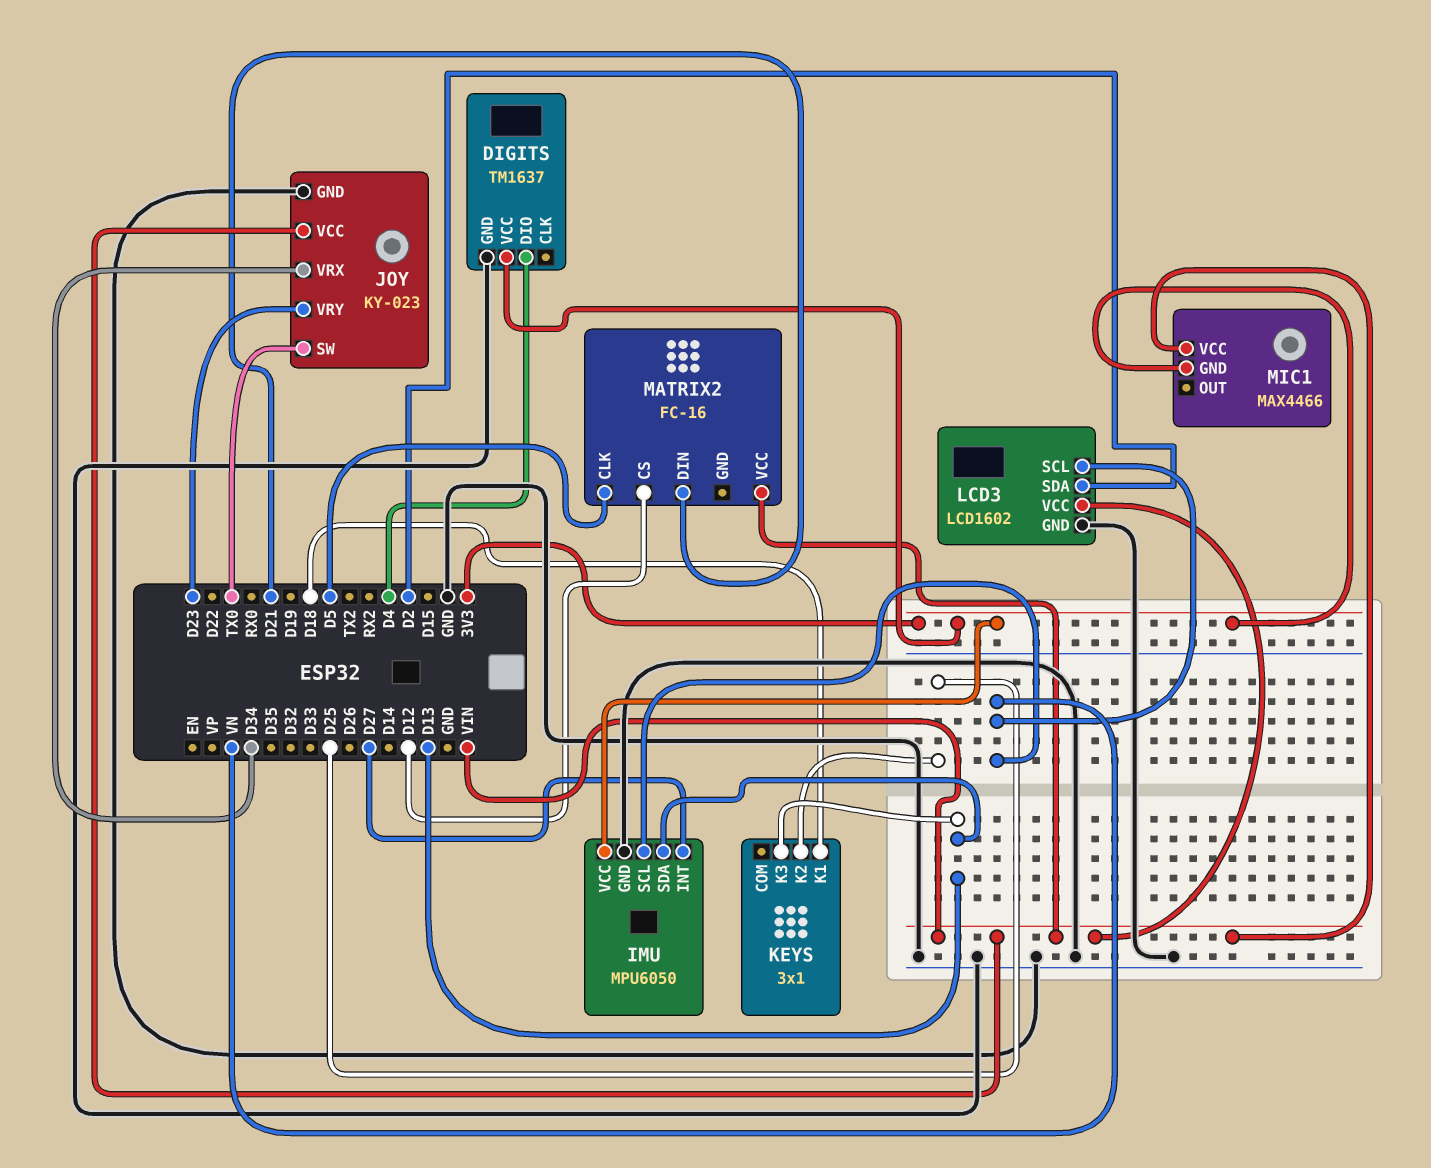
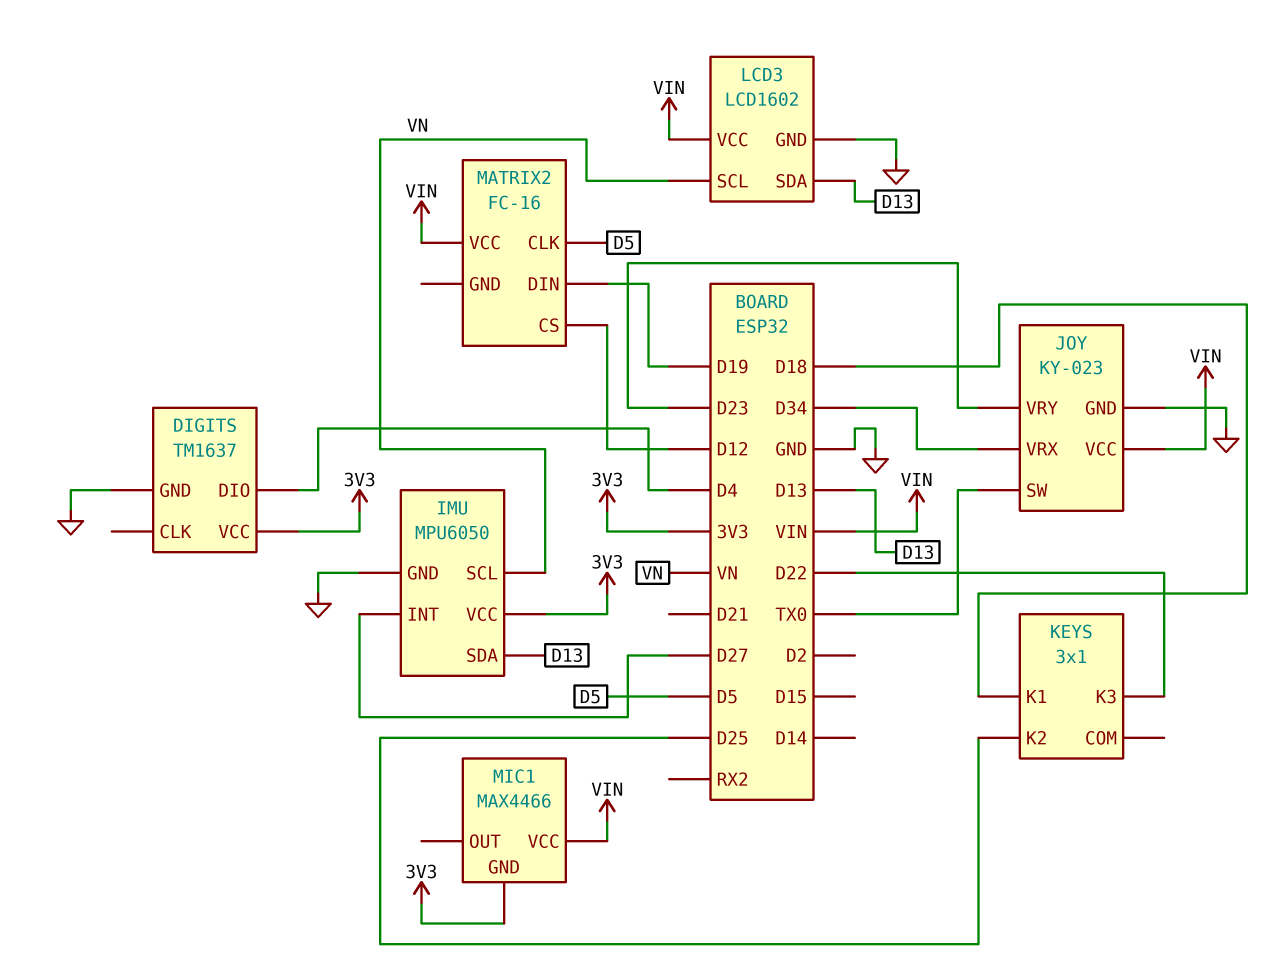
KEYS pin K3: D13 -> D22
LCD3 pin SDA: D2 -> D13
MATRIX2 pin DIN: D21 -> D19

